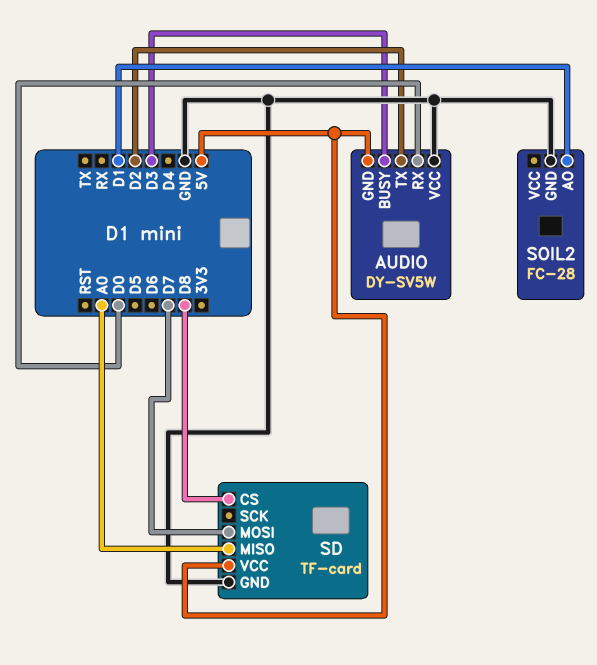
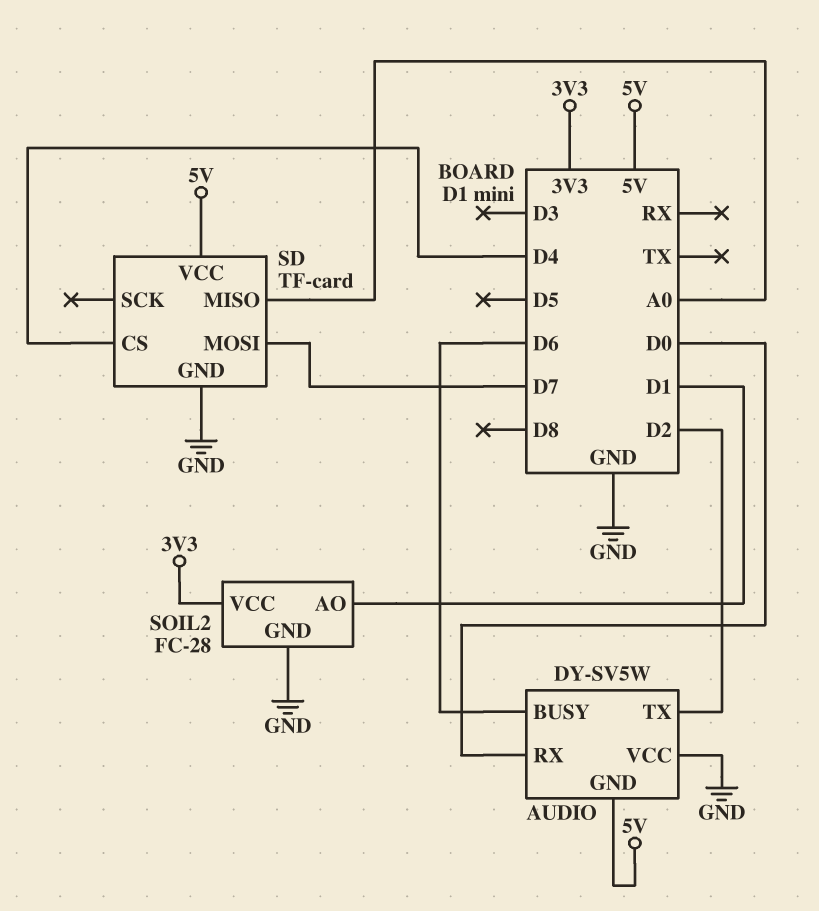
AUDIO pin BUSY: D3 -> D6
SD pin CS: D8 -> D4
SOIL2 pin VCC: none -> 3V3

